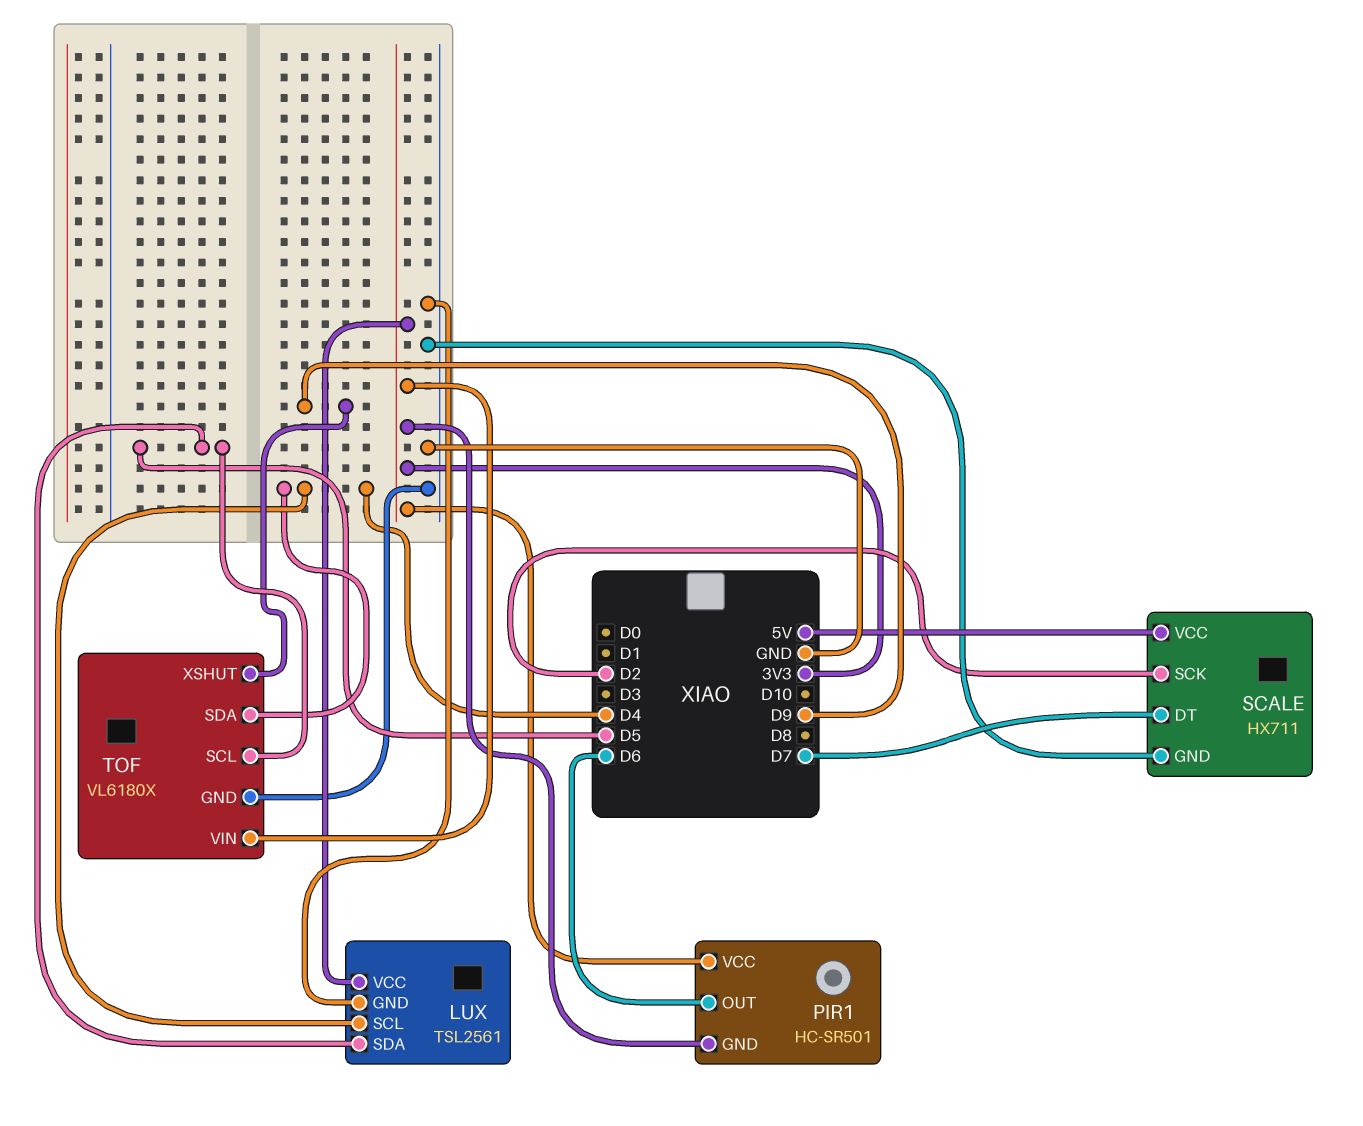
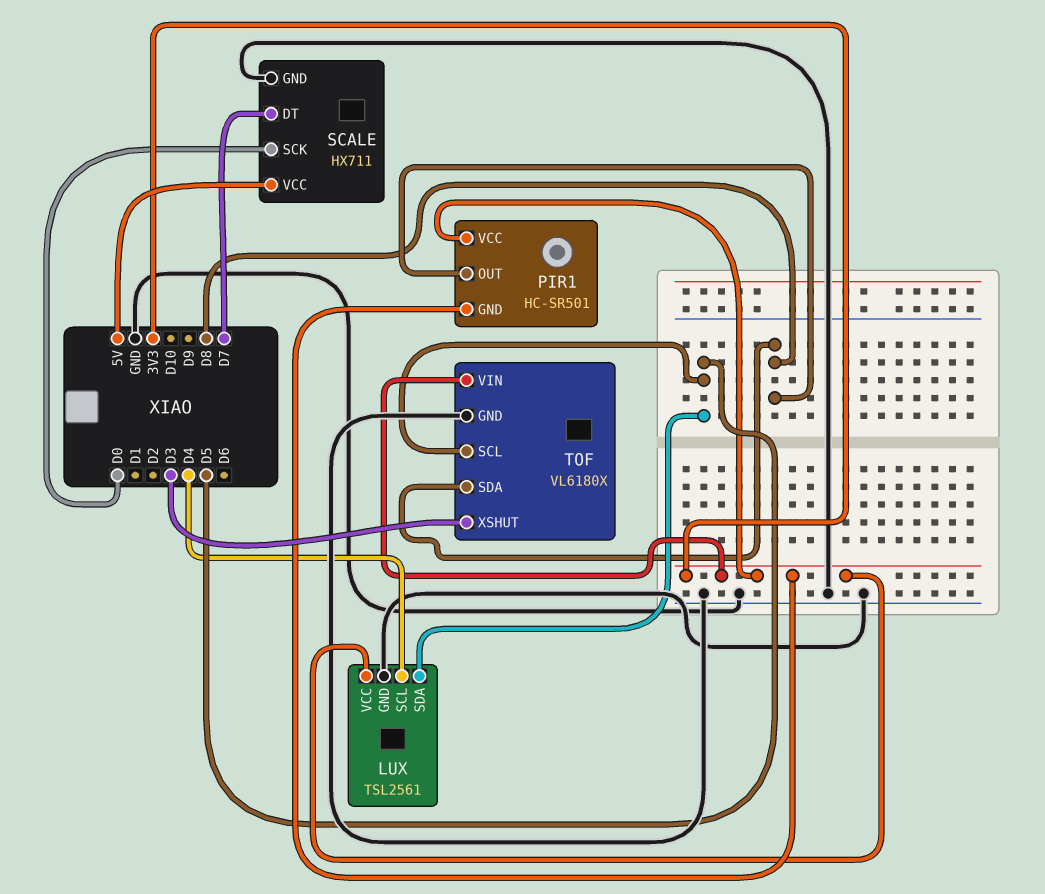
PIR1 pin OUT: D6 -> D8
SCALE pin SCK: D2 -> D0
TOF pin SDA: D4 -> D8
TOF pin XSHUT: D9 -> D3

